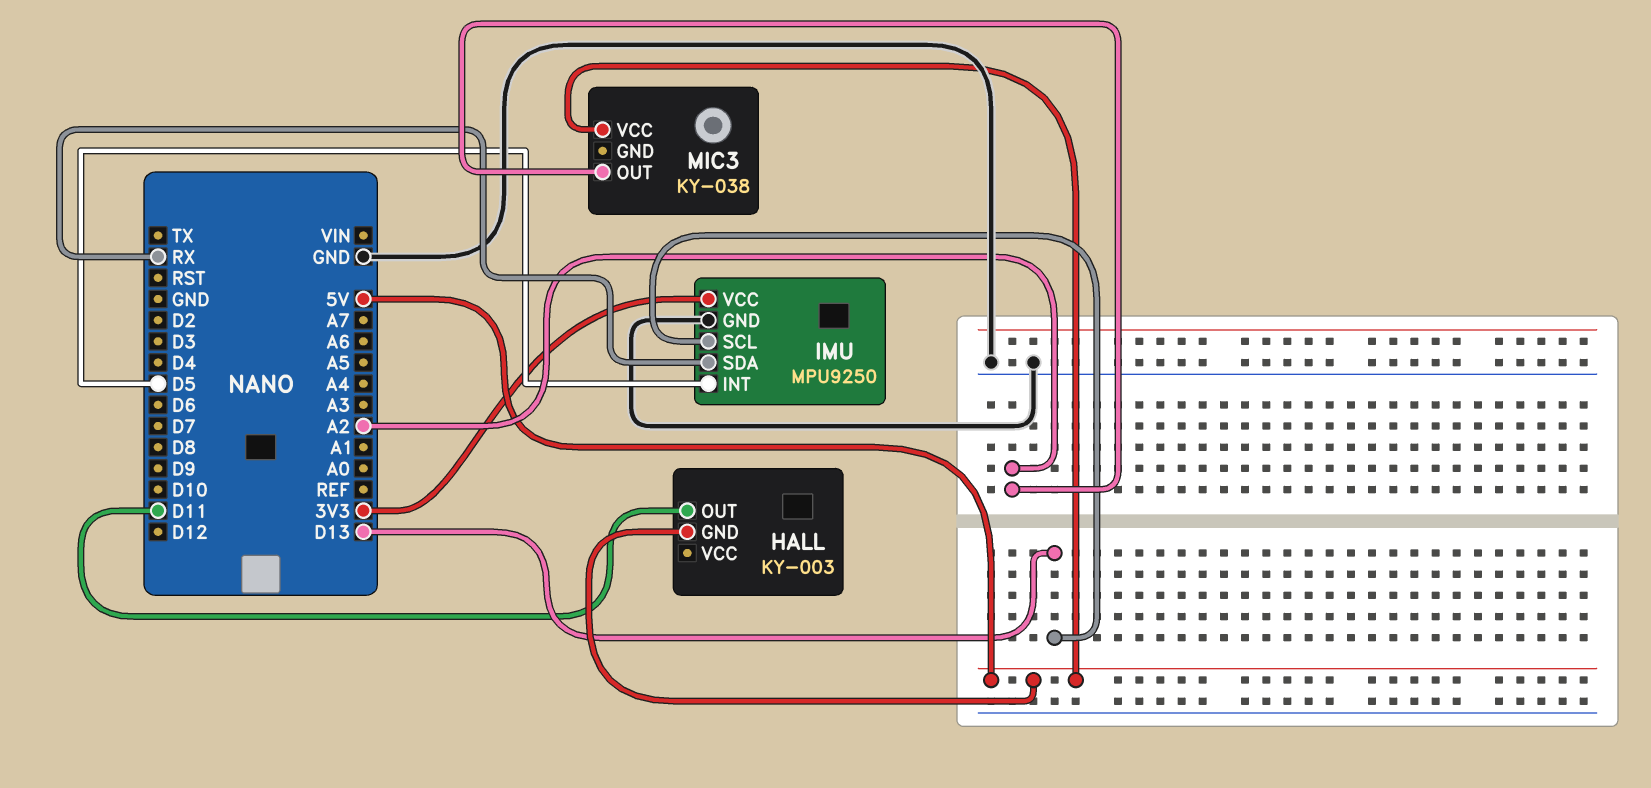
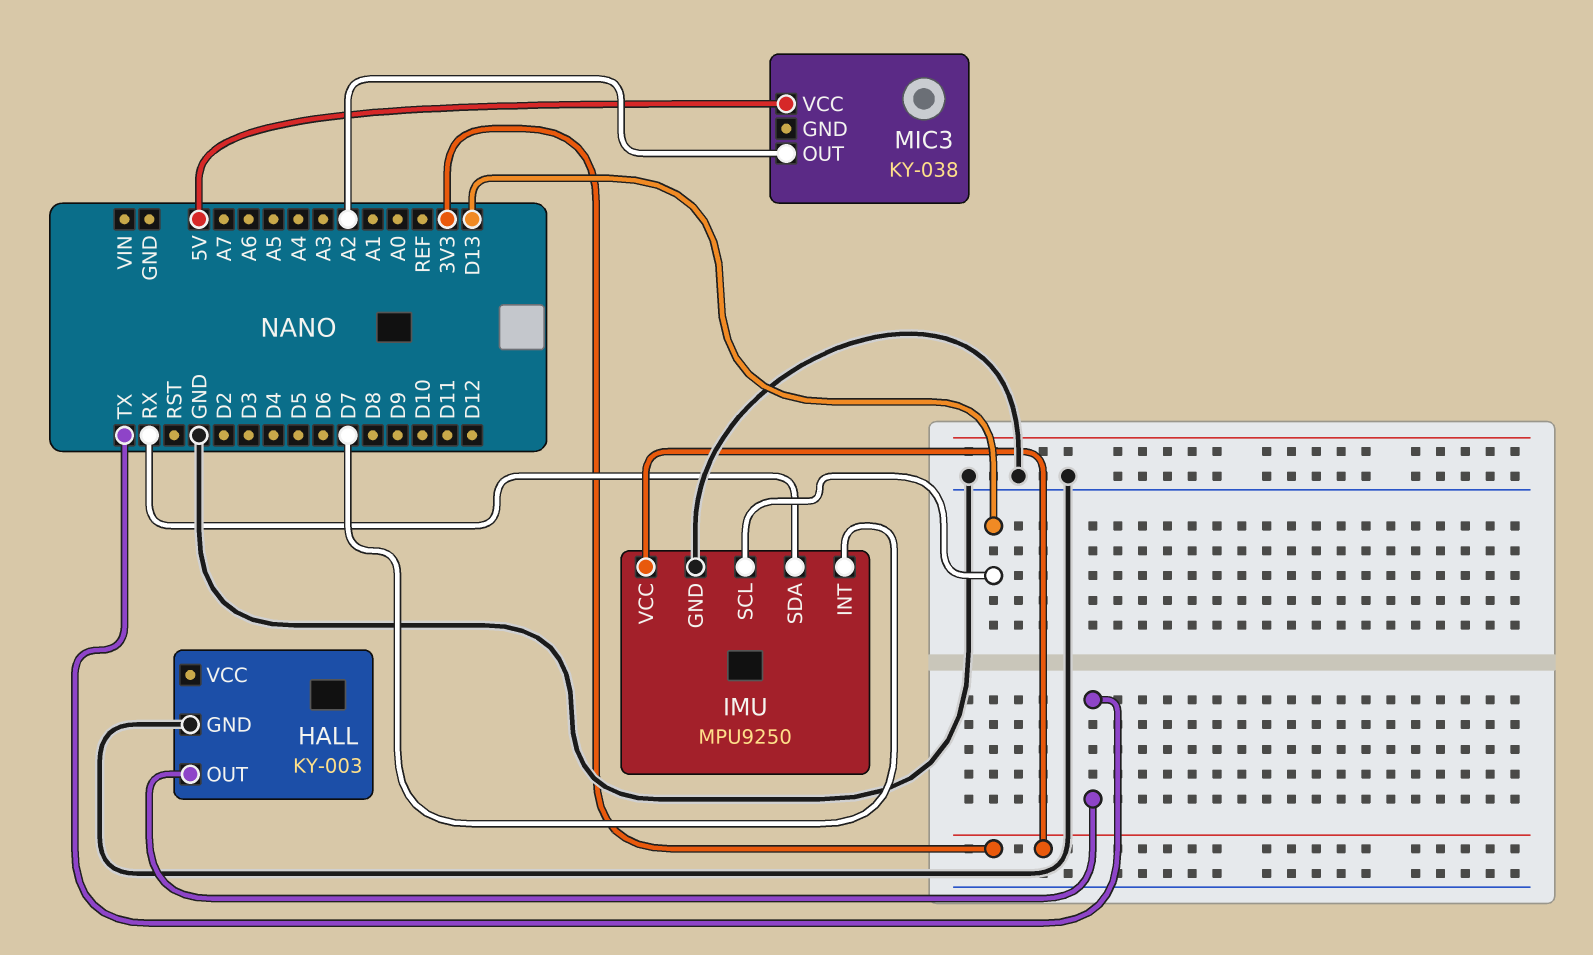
HALL pin GND: 5V -> GND
HALL pin OUT: D11 -> TX
IMU pin INT: D5 -> D7

